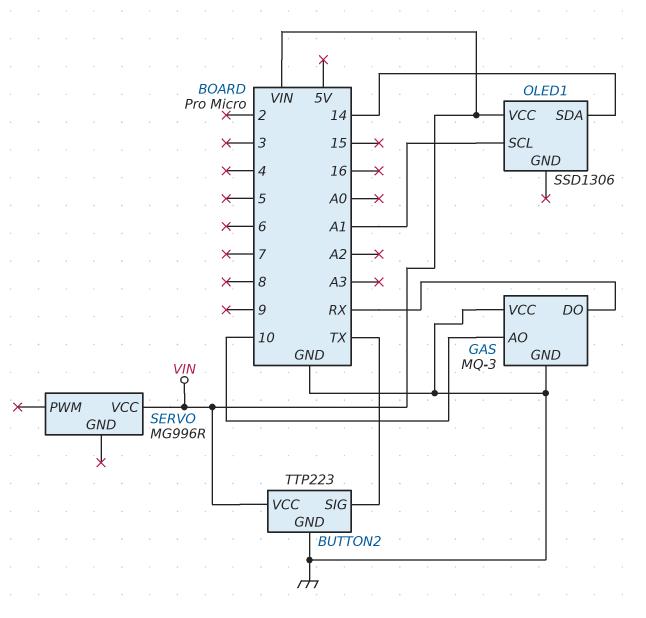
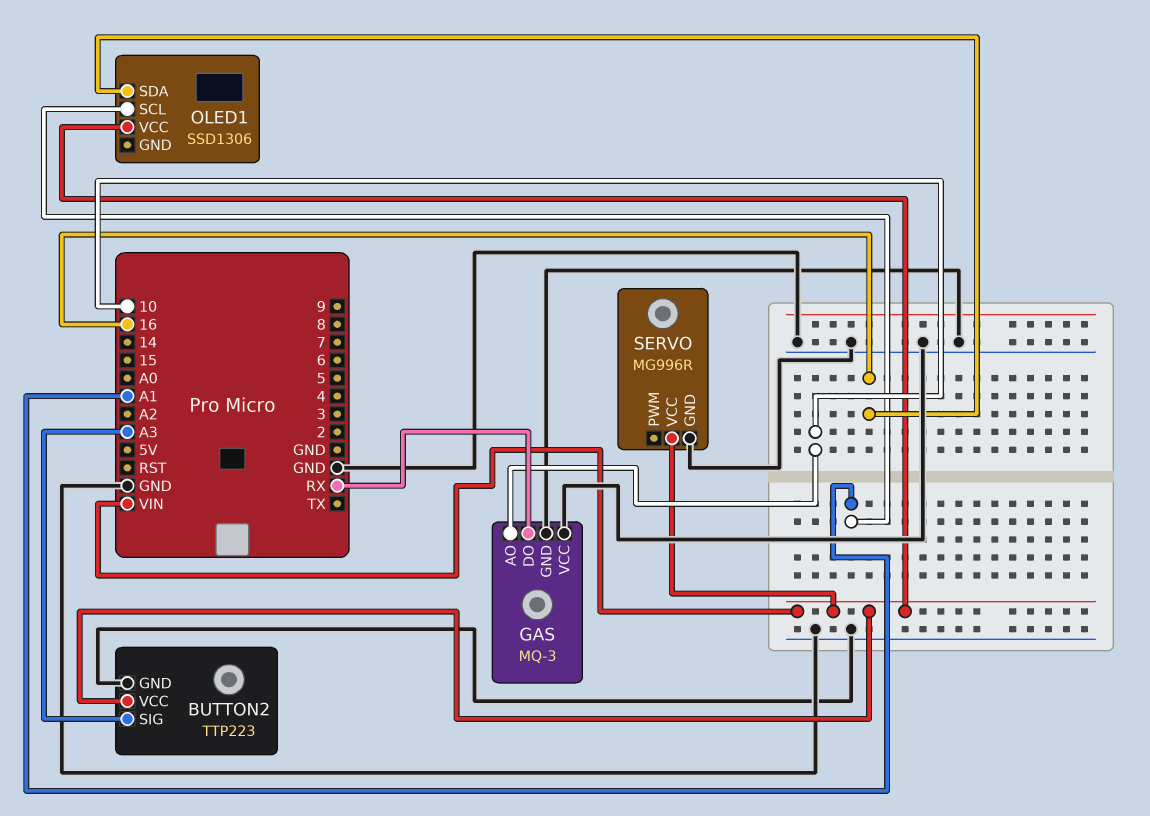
BUTTON2 pin SIG: TX -> A3
OLED1 pin SDA: 14 -> 16
SERVO pin GND: none -> GND

